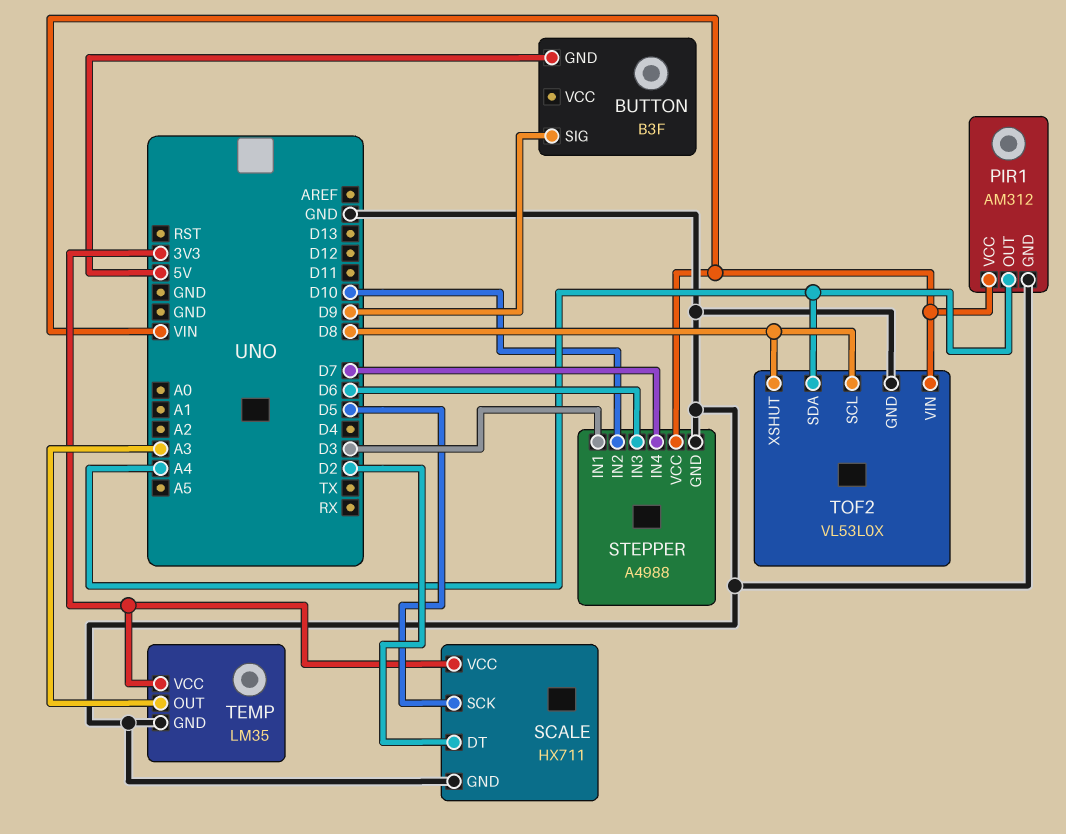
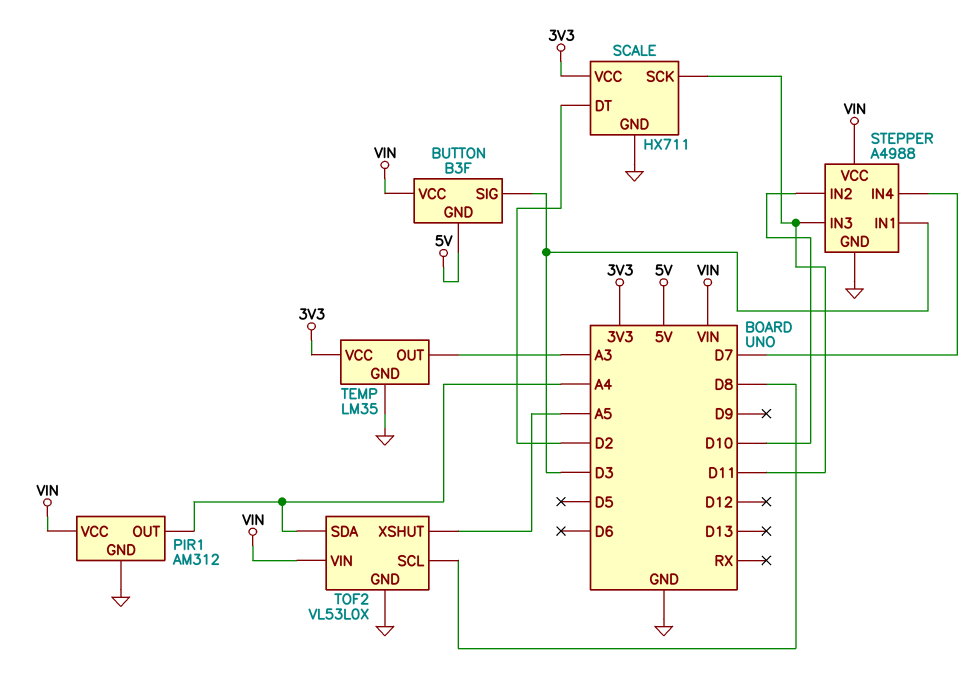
BUTTON pin SIG: D9 -> D3
BUTTON pin VCC: none -> VIN
SCALE pin SCK: D5 -> D11
STEPPER pin IN3: D6 -> D11
TOF2 pin XSHUT: D8 -> A5

